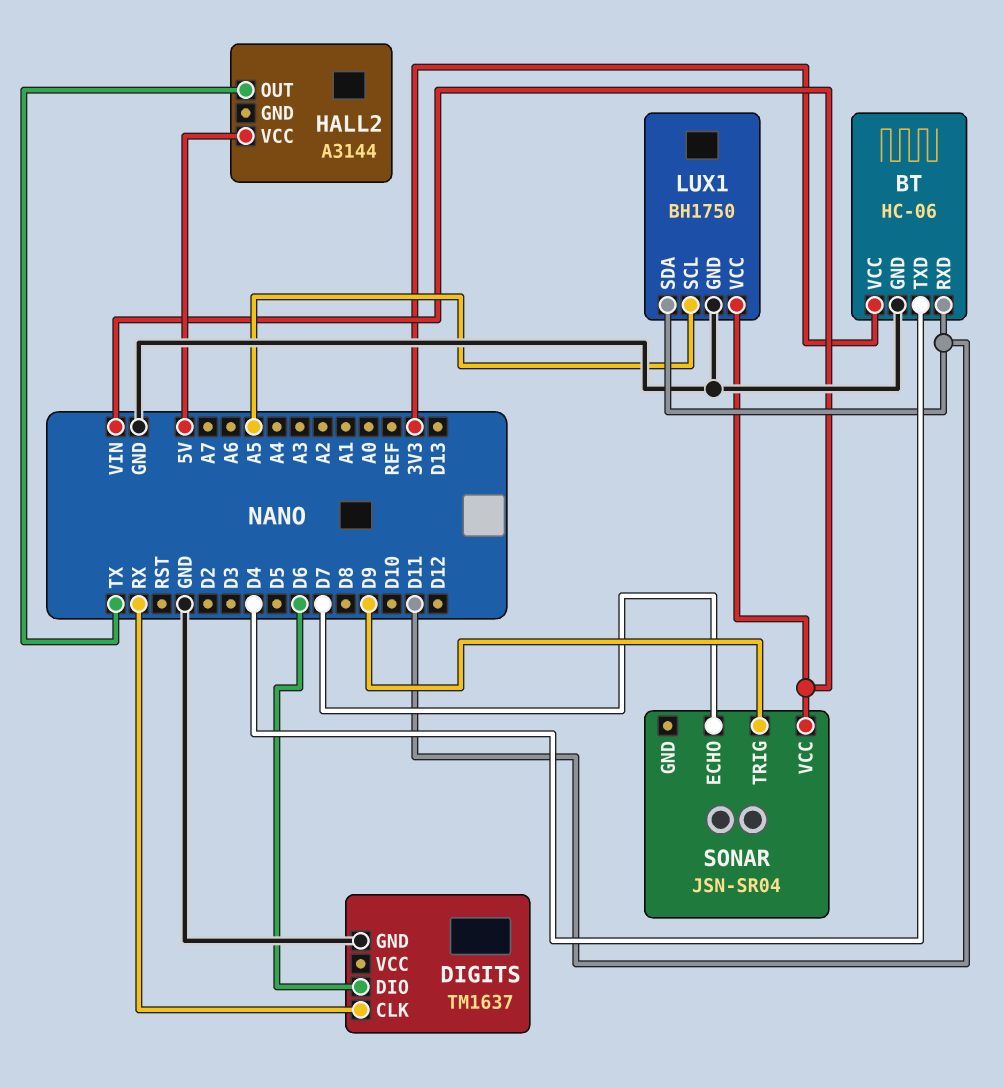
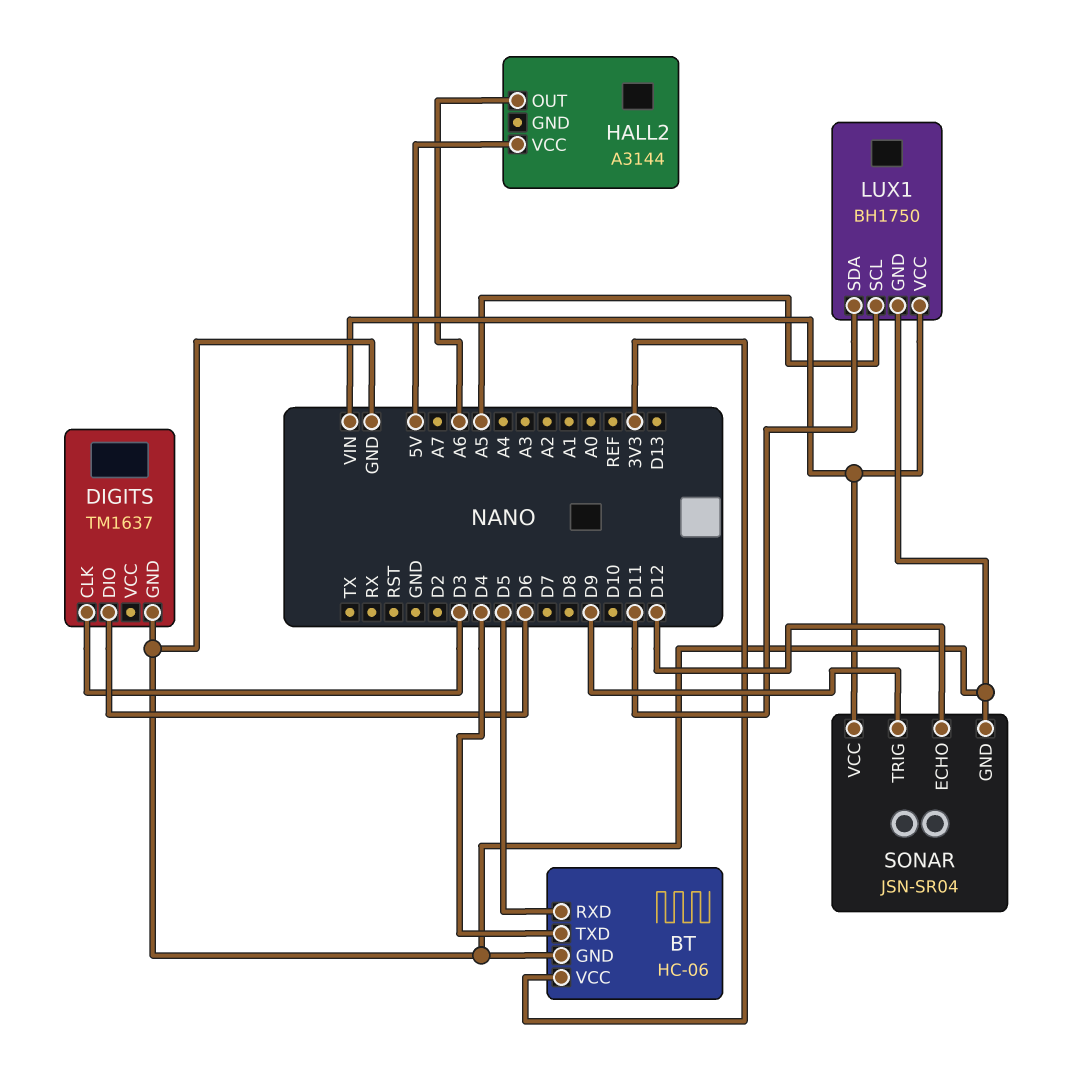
BT pin RXD: D11 -> D5
DIGITS pin CLK: RX -> D3
HALL2 pin OUT: TX -> A6
SONAR pin ECHO: D7 -> D12
SONAR pin GND: none -> GND

